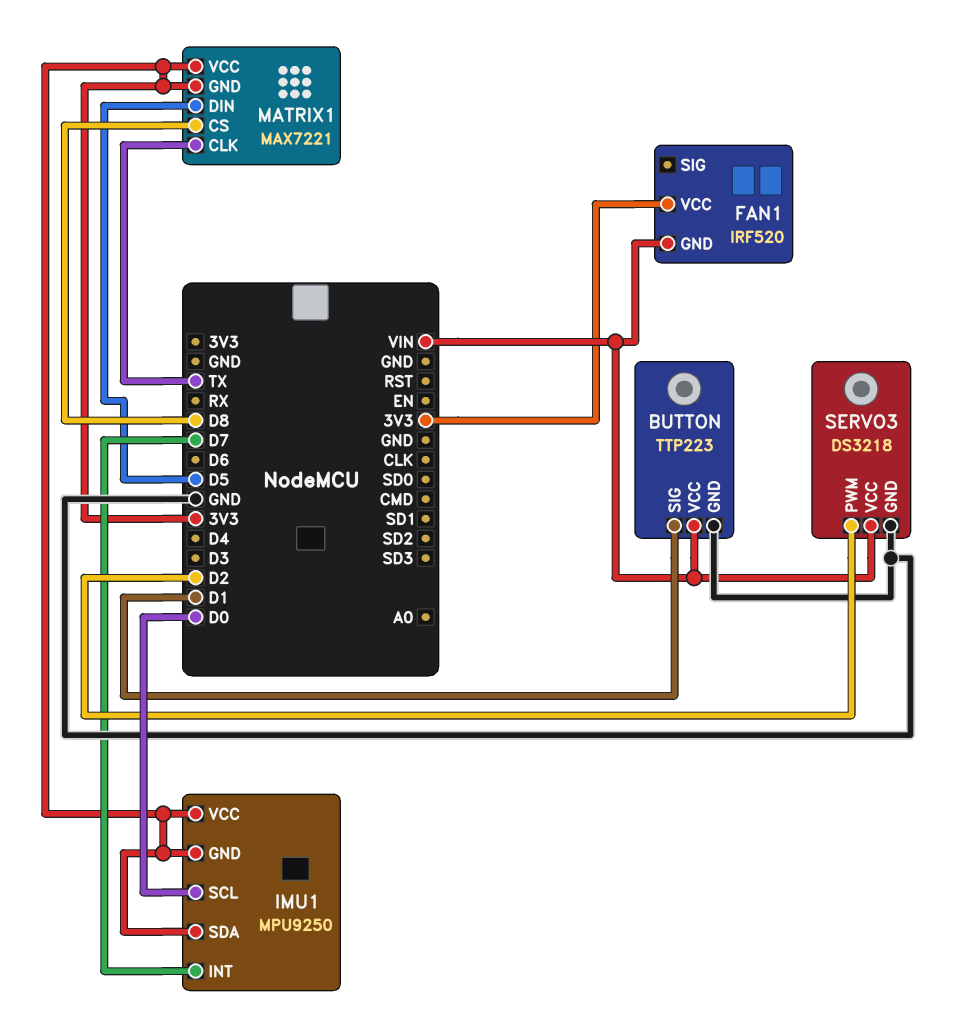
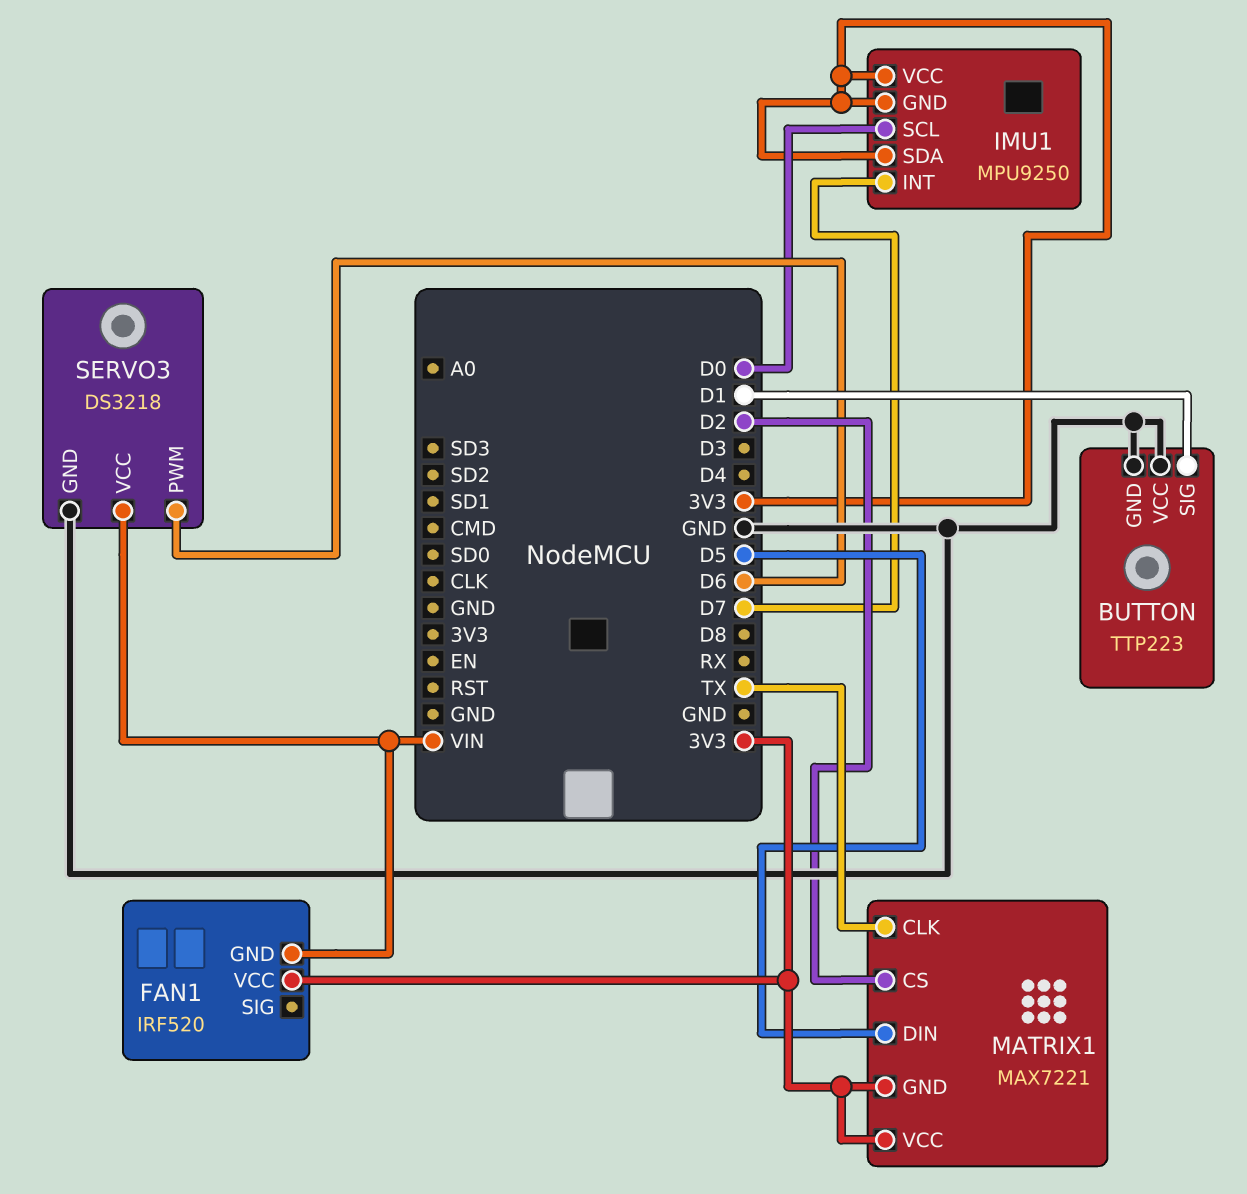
BUTTON pin VCC: VIN -> GND
MATRIX1 pin CS: D8 -> D2
SERVO3 pin PWM: D2 -> D6

